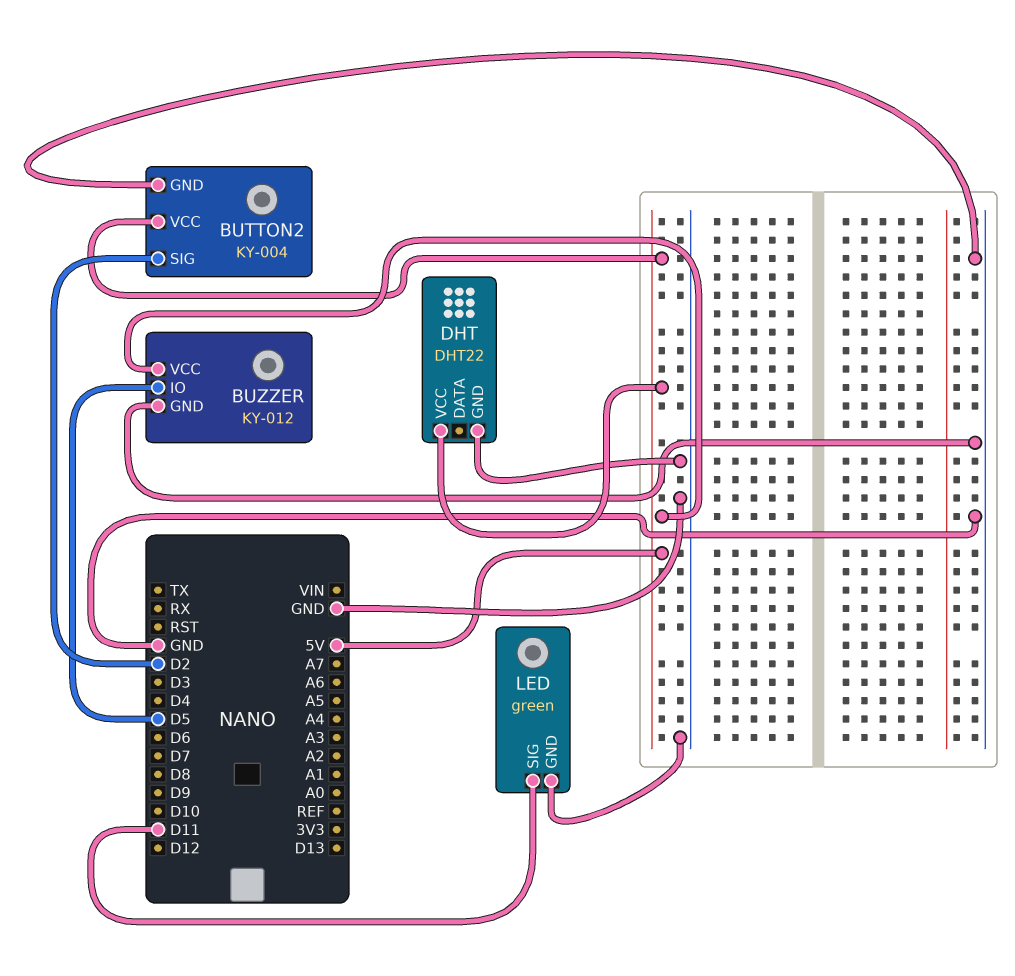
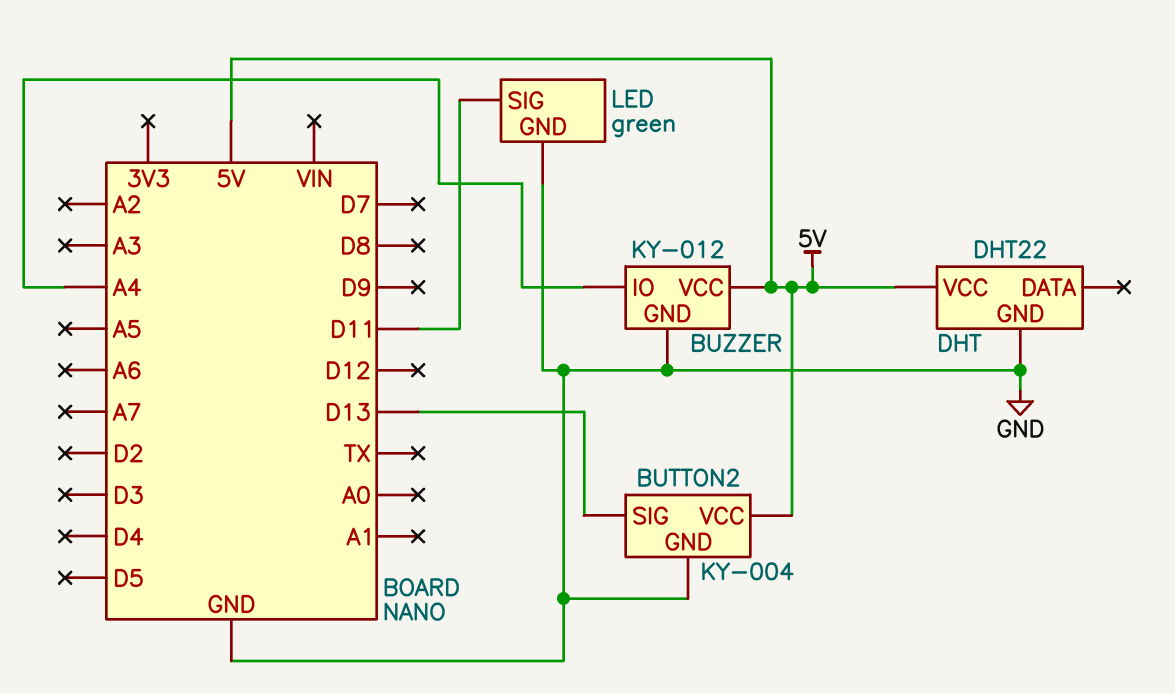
BUTTON2 pin SIG: D2 -> D13
BUZZER pin IO: D5 -> A4

